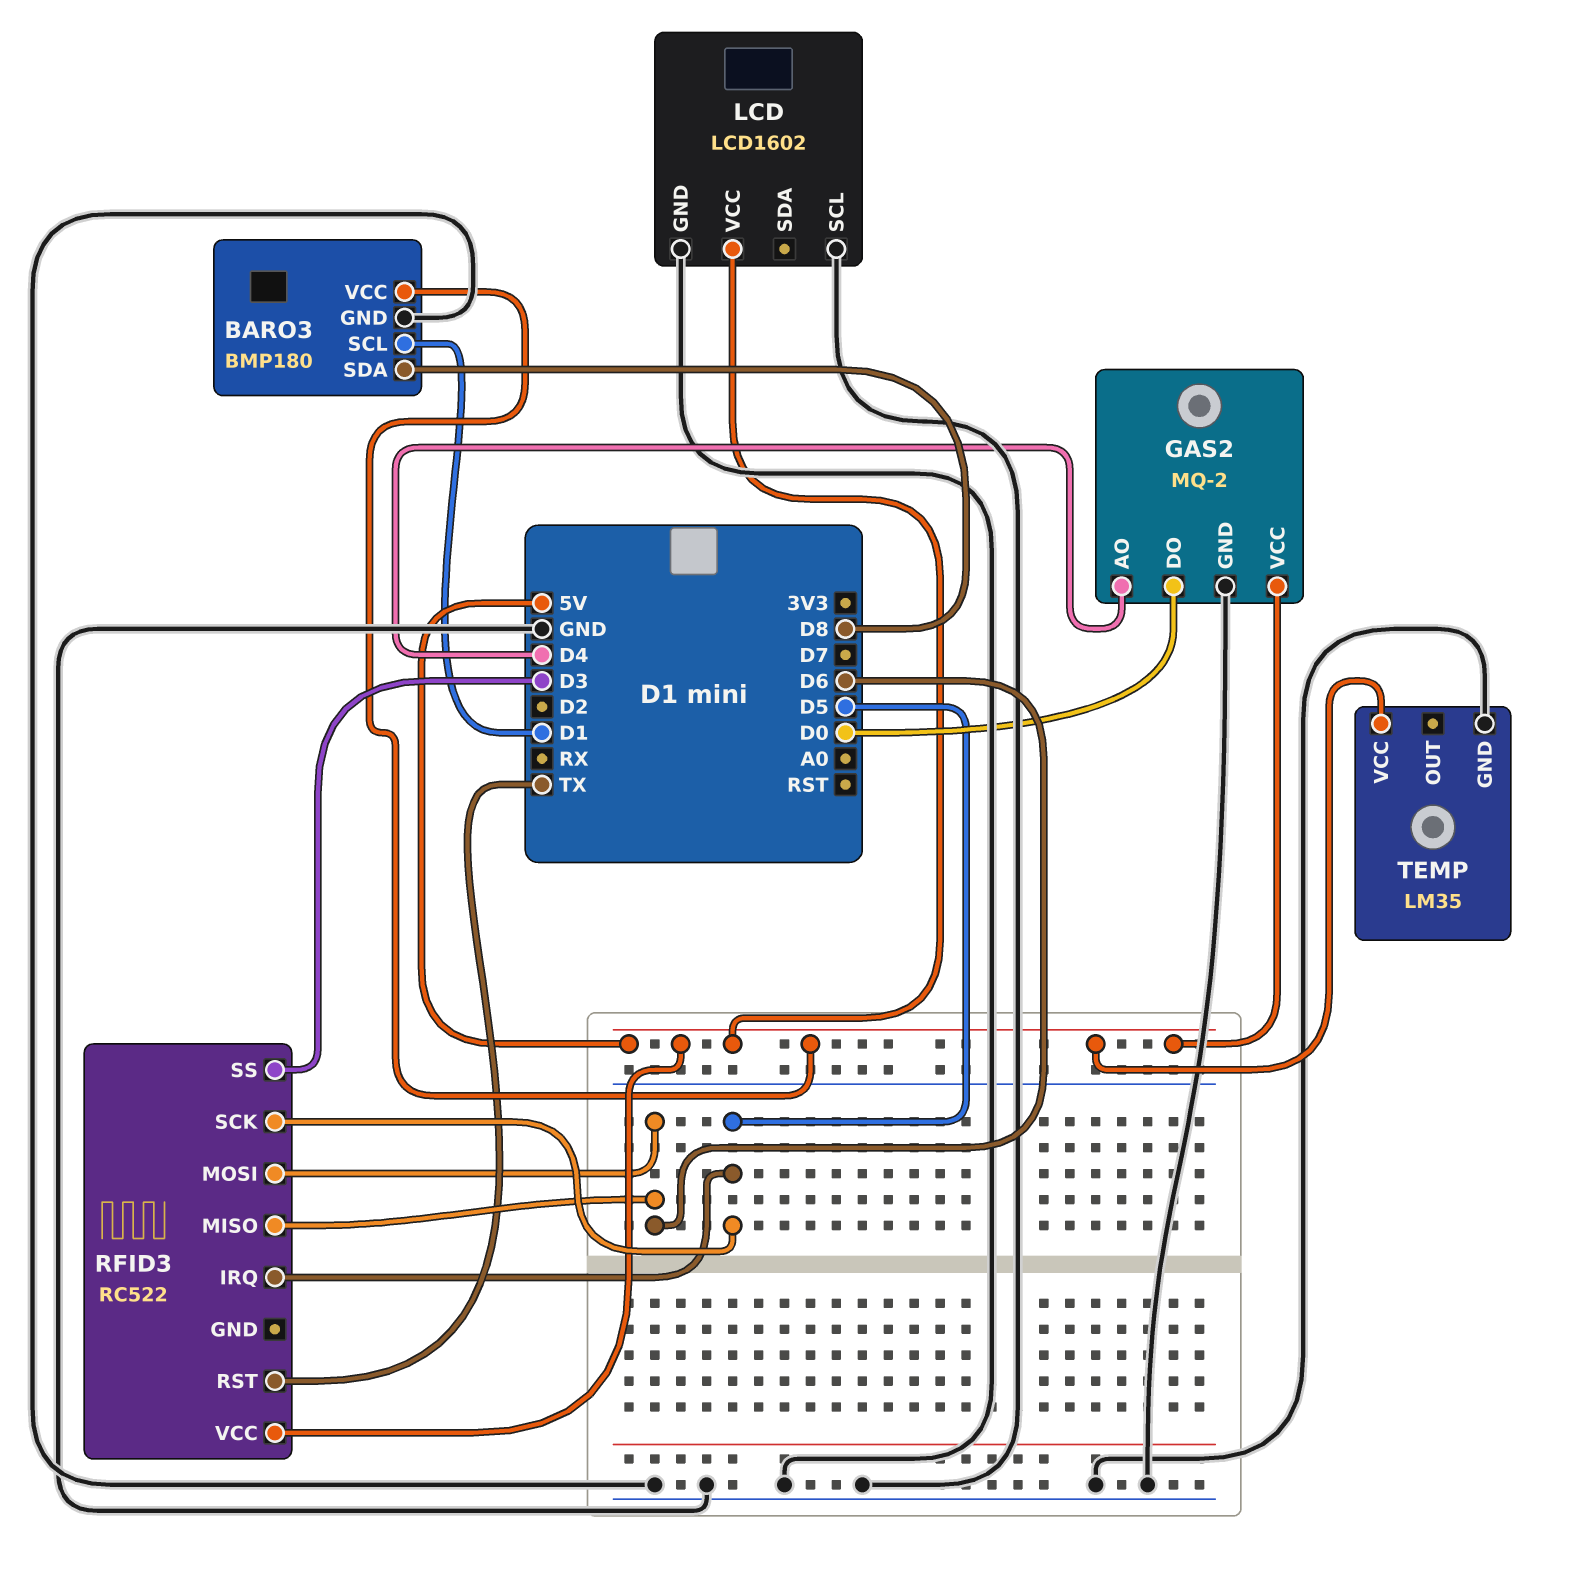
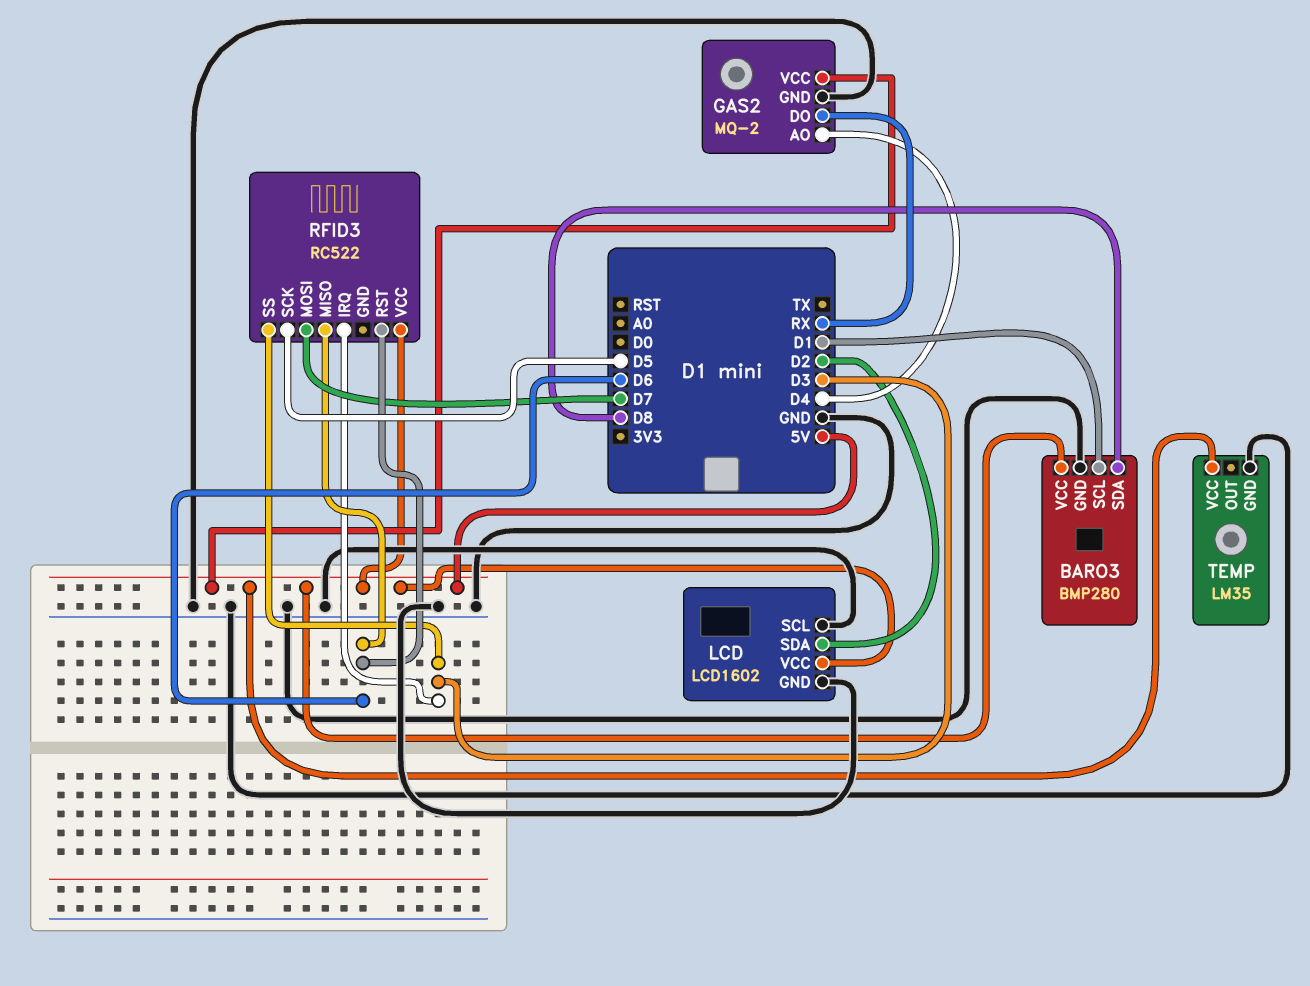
BARO3: BMP180 -> BMP280
GAS2 pin DO: D0 -> RX
LCD pin SDA: none -> D2
RFID3 pin IRQ: D5 -> D3
RFID3 pin MOSI: D6 -> D7
RFID3 pin RST: TX -> D6

